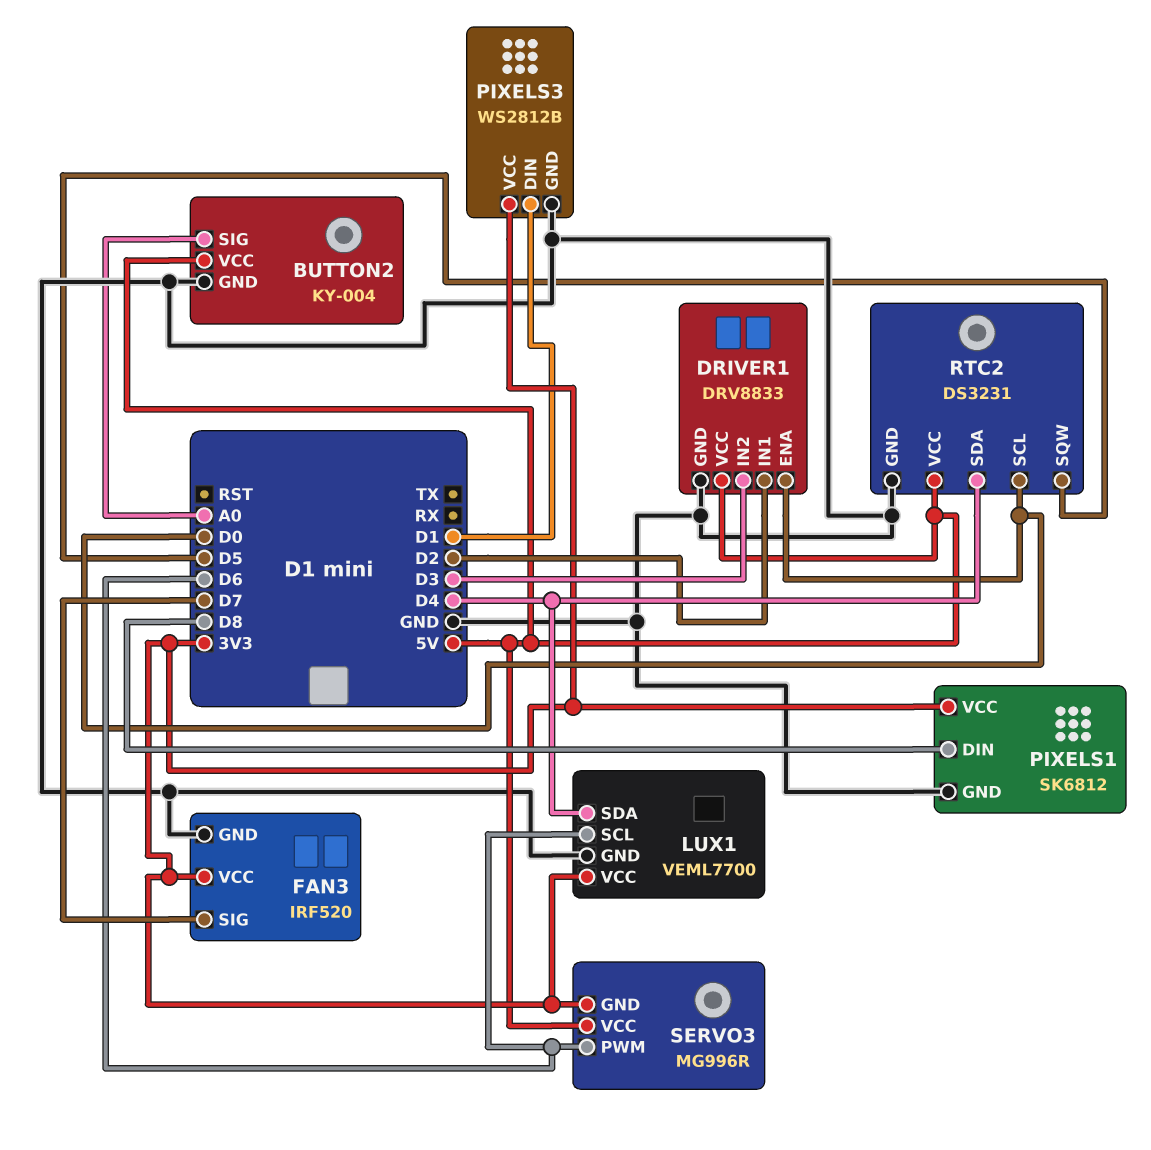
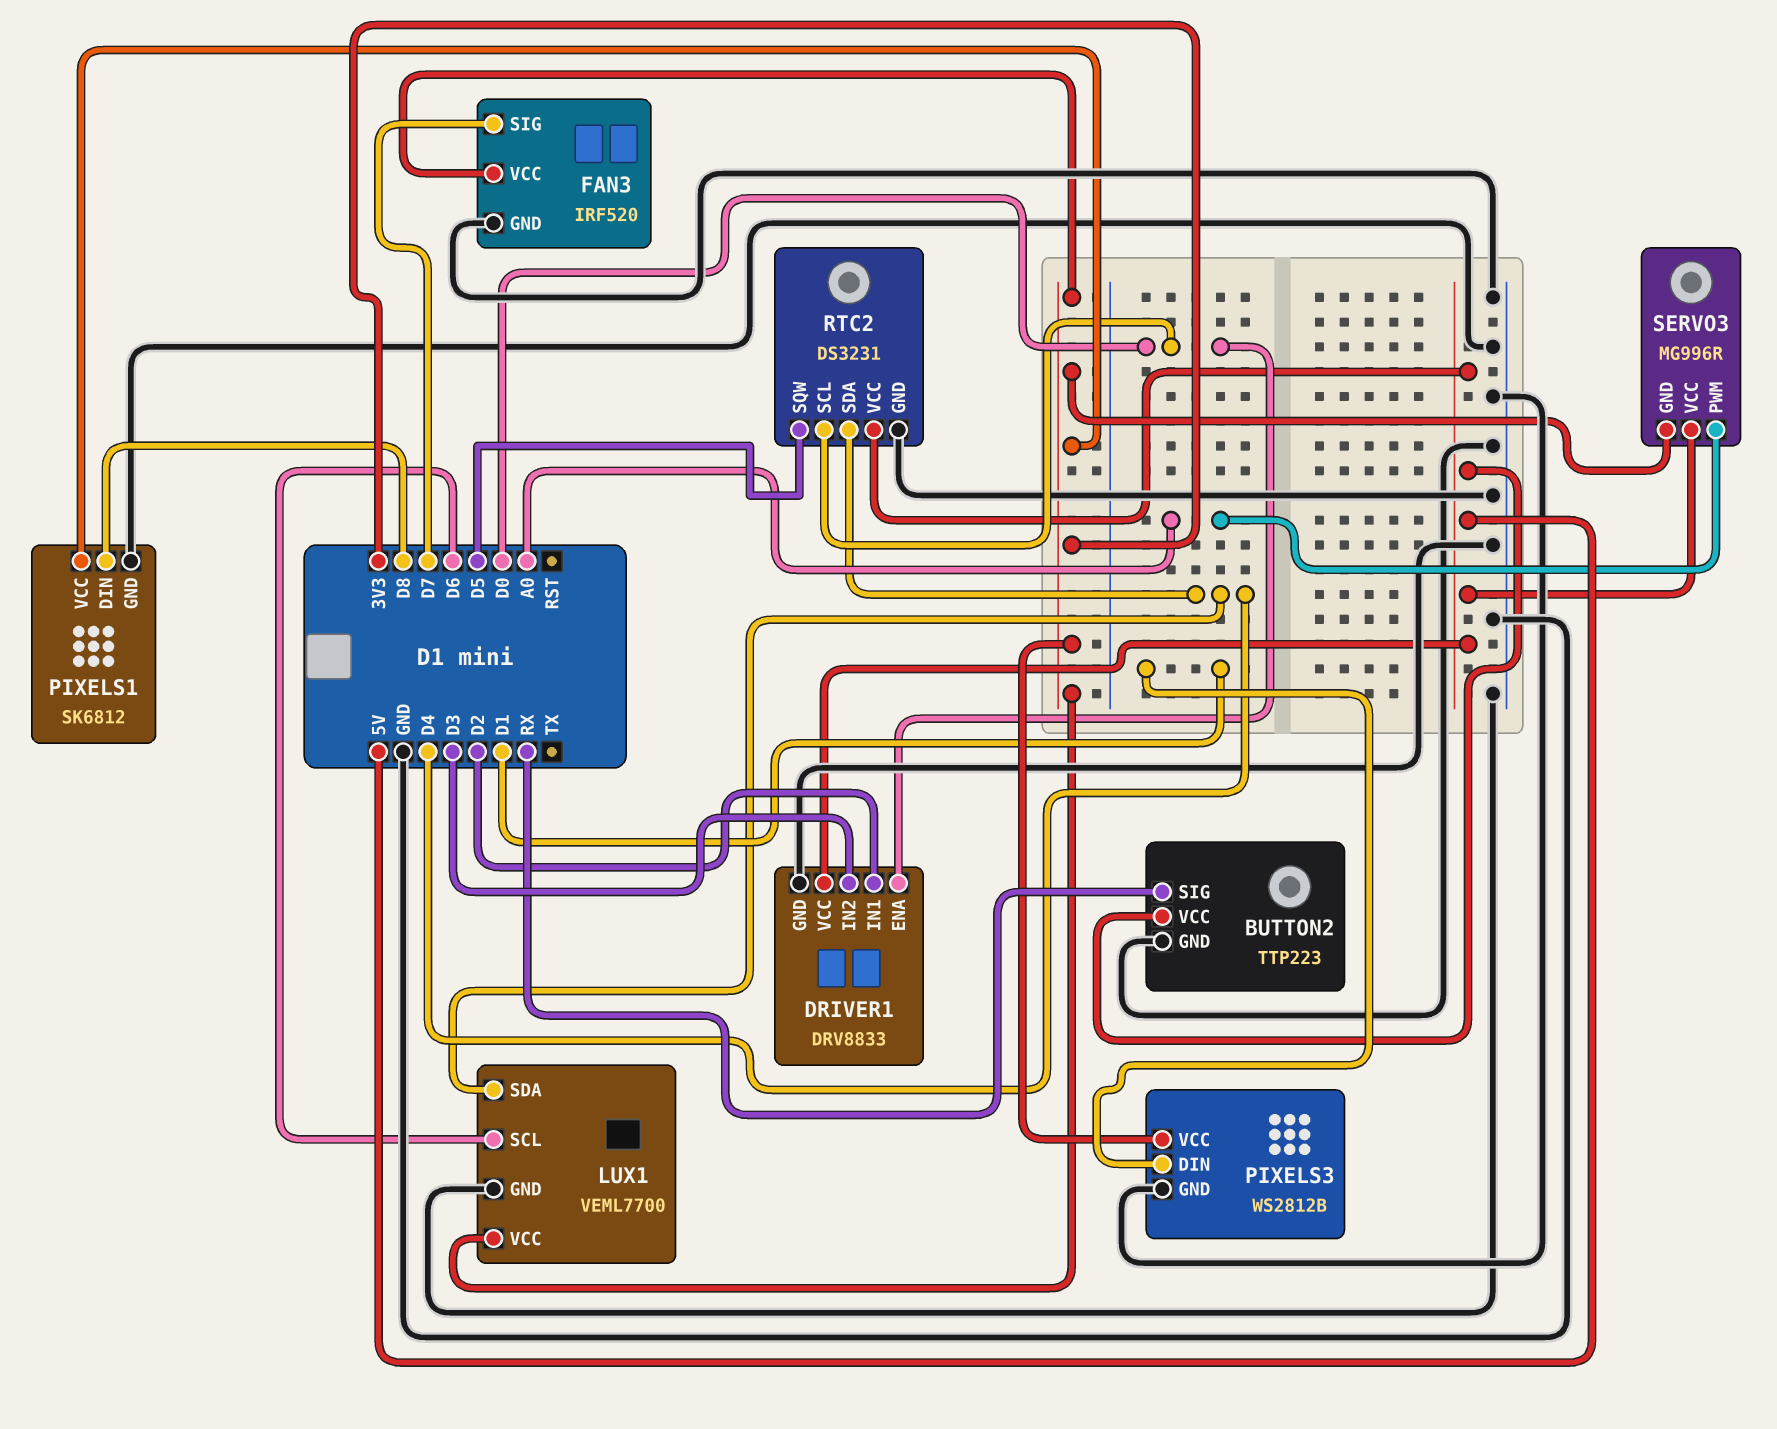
BUTTON2: KY-004 -> TTP223
BUTTON2 pin SIG: A0 -> RX
SERVO3 pin PWM: D6 -> A0

